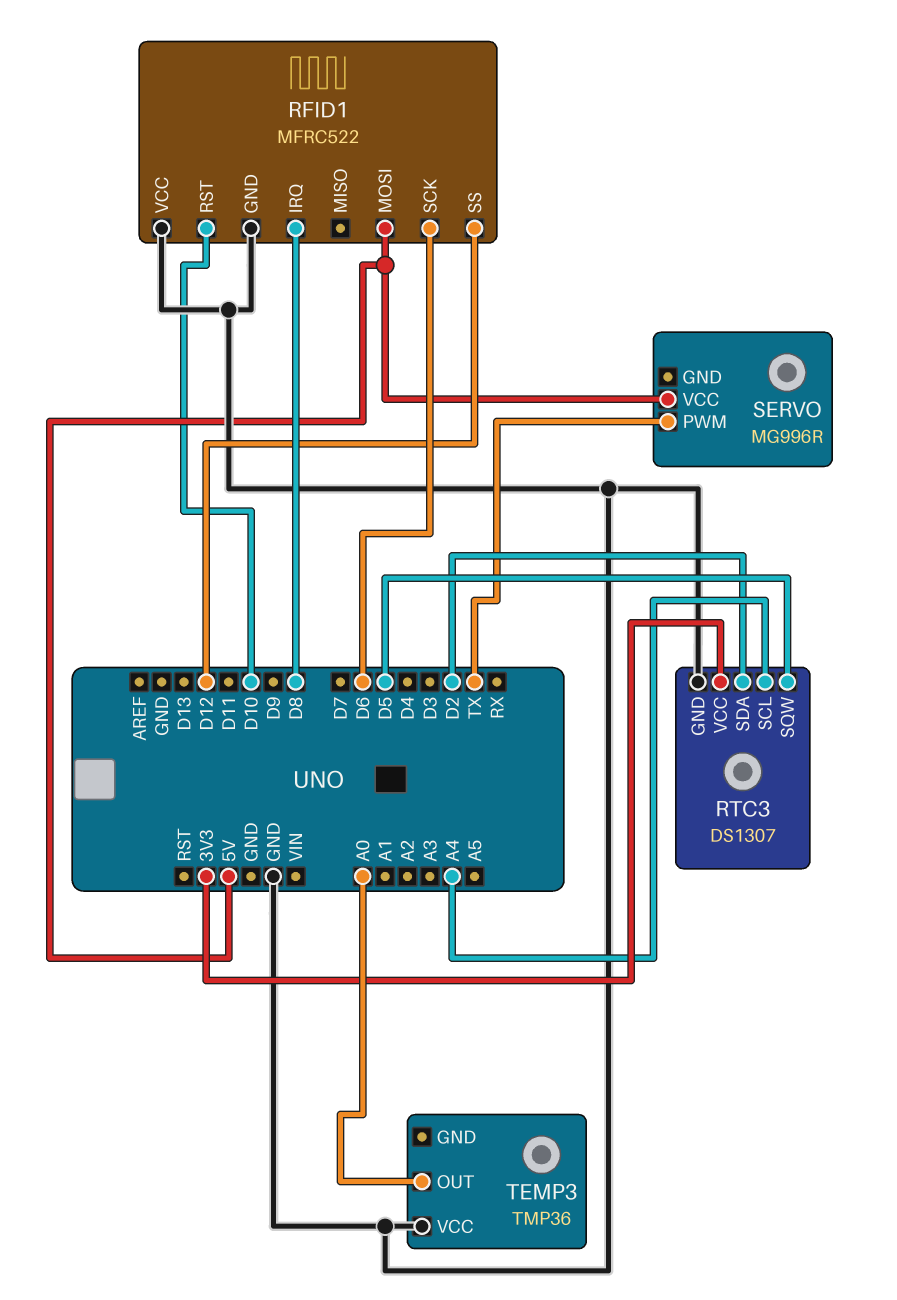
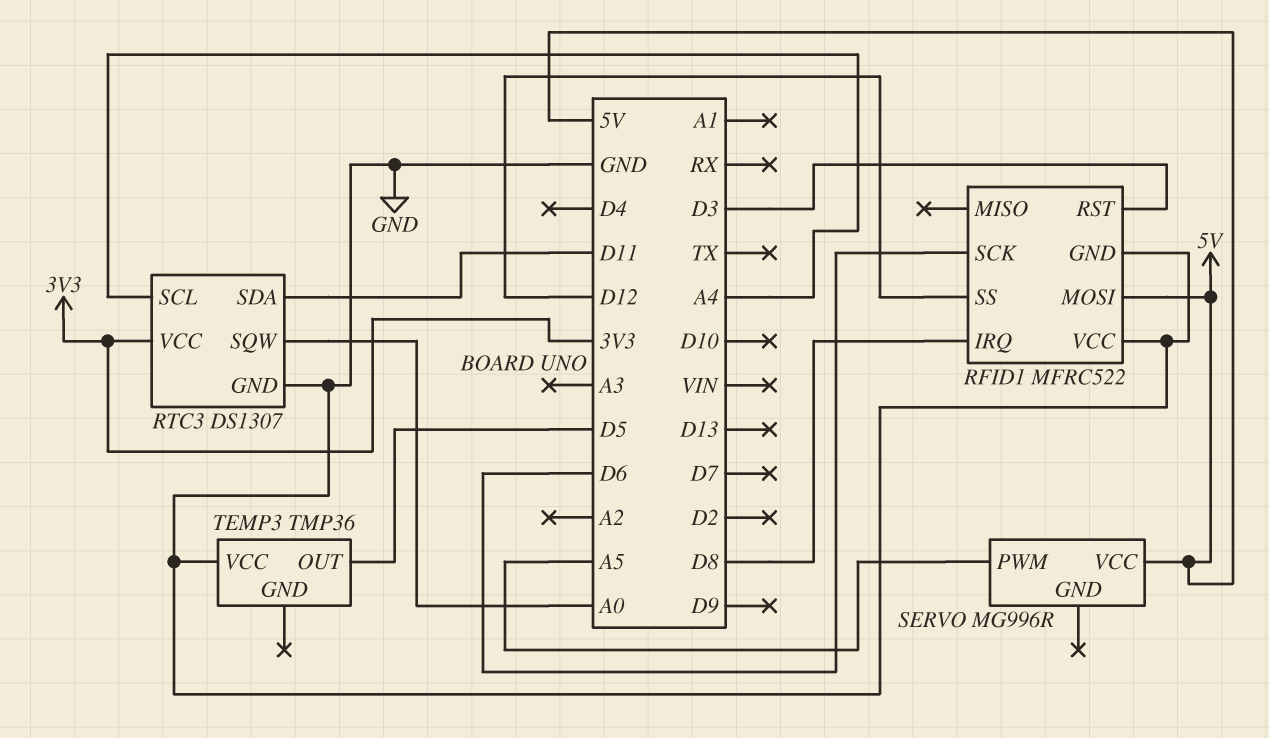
RFID1 pin RST: D10 -> D3
RTC3 pin SDA: D2 -> D11
RTC3 pin SQW: D5 -> A0
SERVO pin PWM: TX -> A5
TEMP3 pin OUT: A0 -> D5

